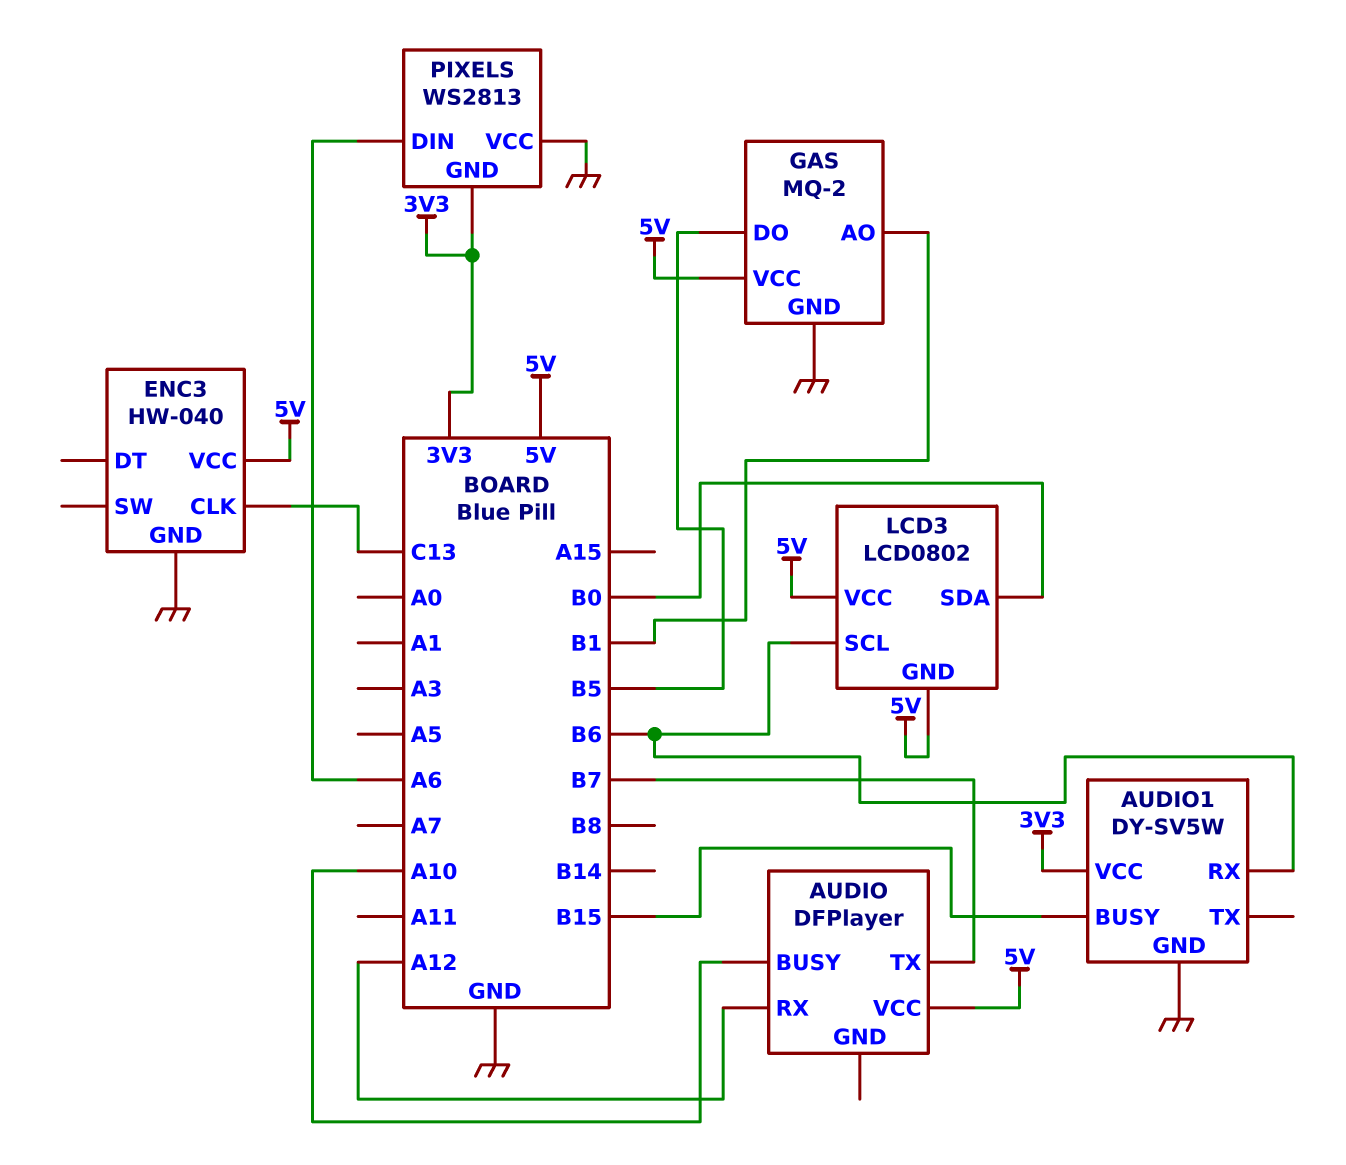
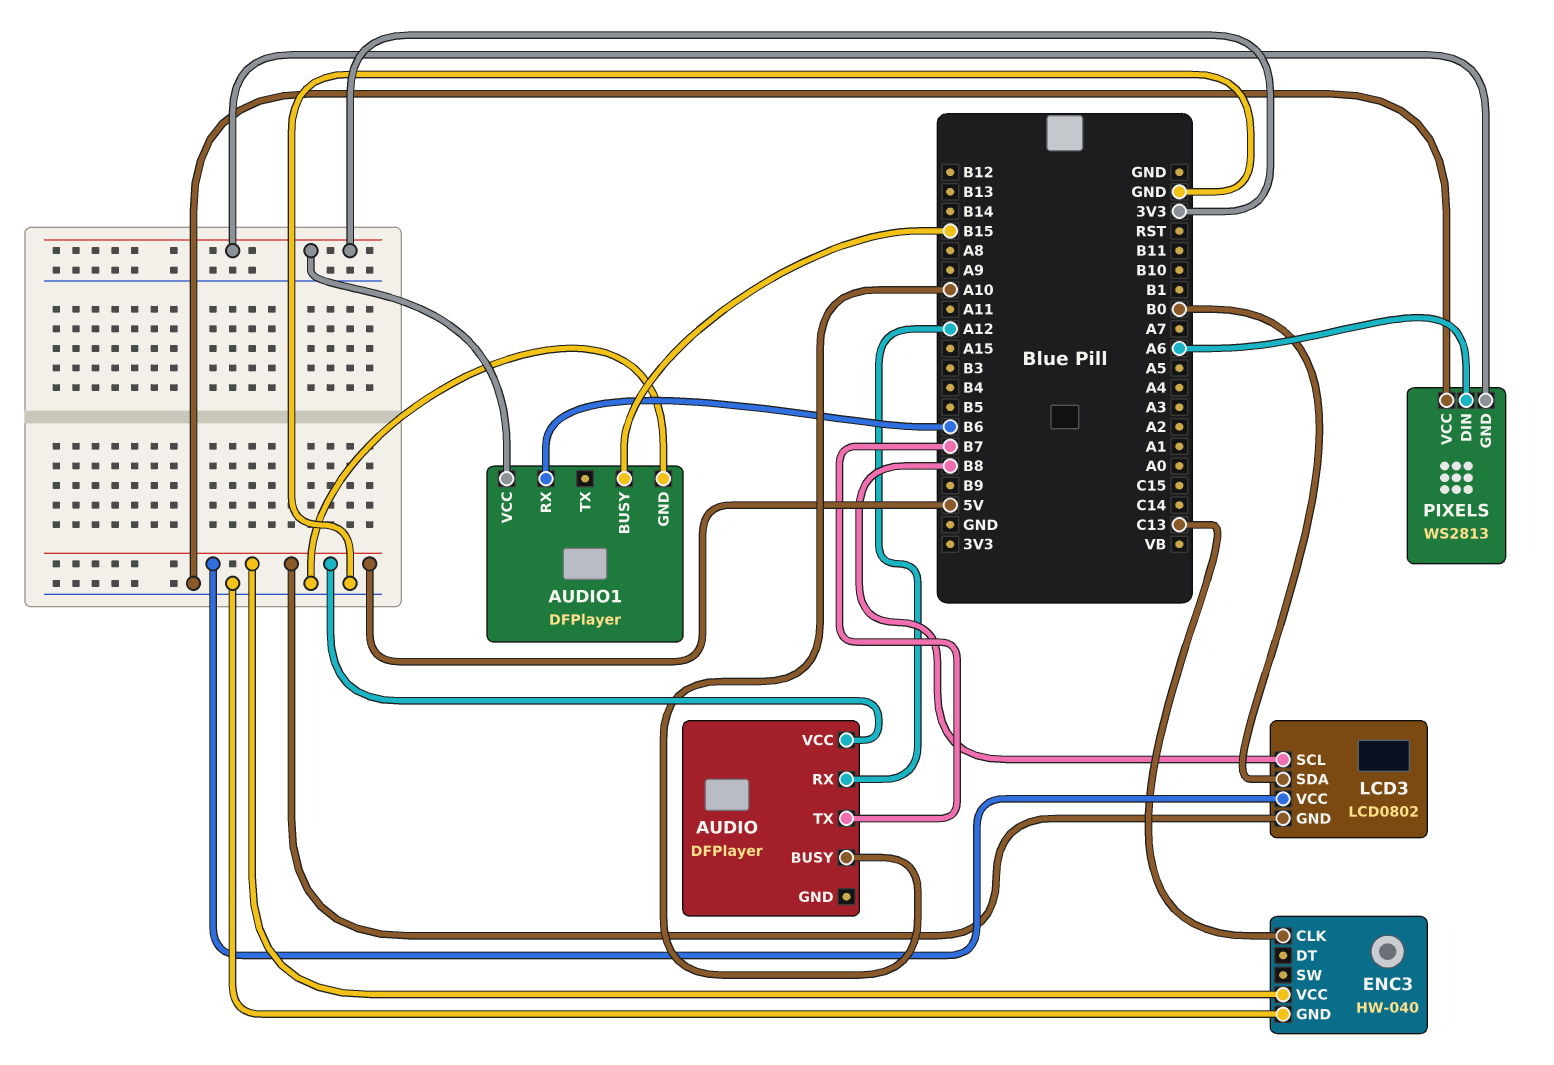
AUDIO1: DY-SV5W -> DFPlayer
GAS: MQ-2 -> none
GAS pin AO: B1 -> none
GAS pin DO: B5 -> none
GAS pin GND: GND -> none
GAS pin VCC: 5V -> none
LCD3 pin SCL: B6 -> B8

